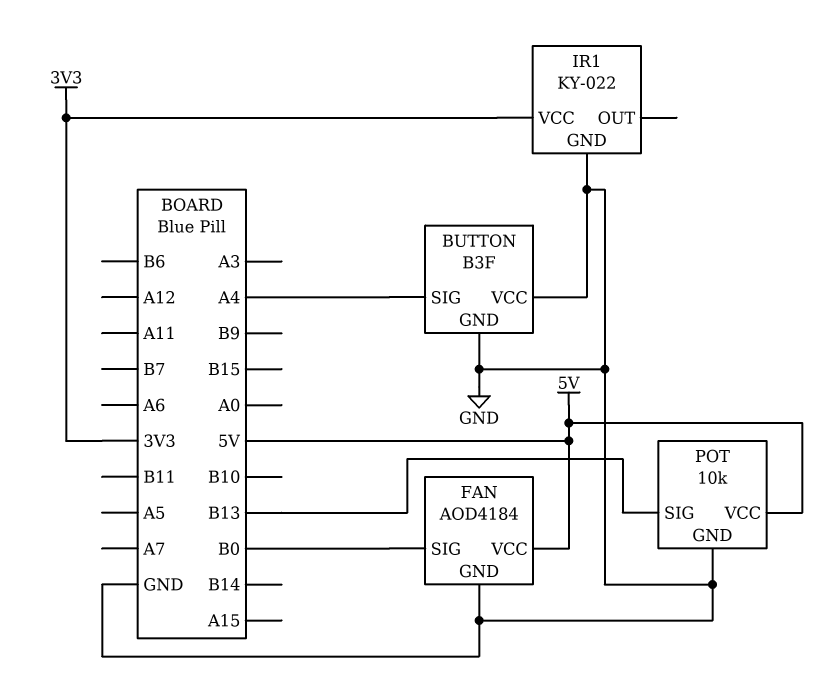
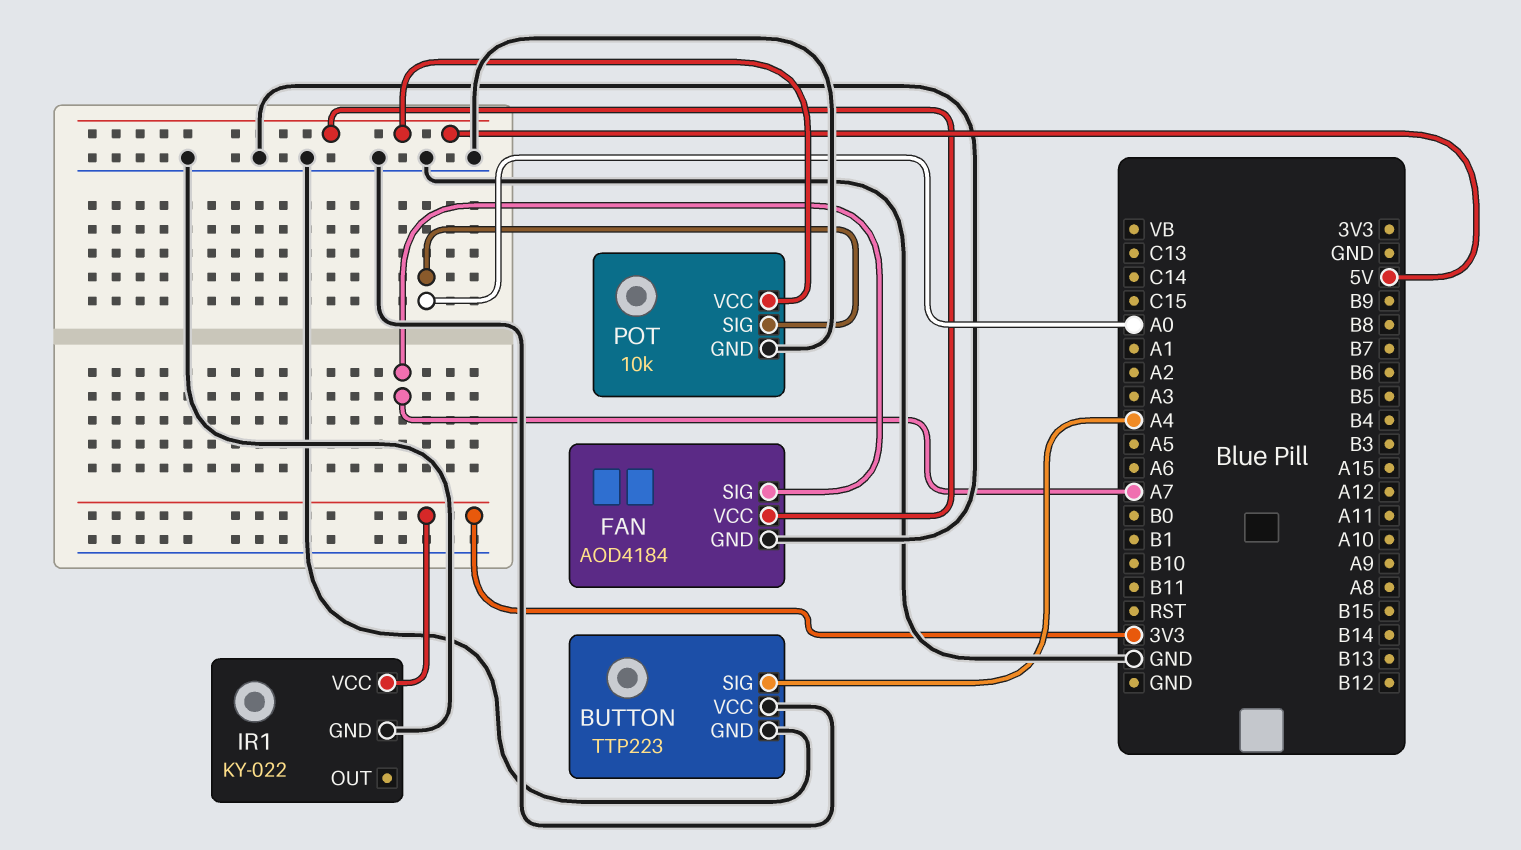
BUTTON: B3F -> TTP223
FAN pin SIG: B0 -> A7
POT pin SIG: B13 -> A0

